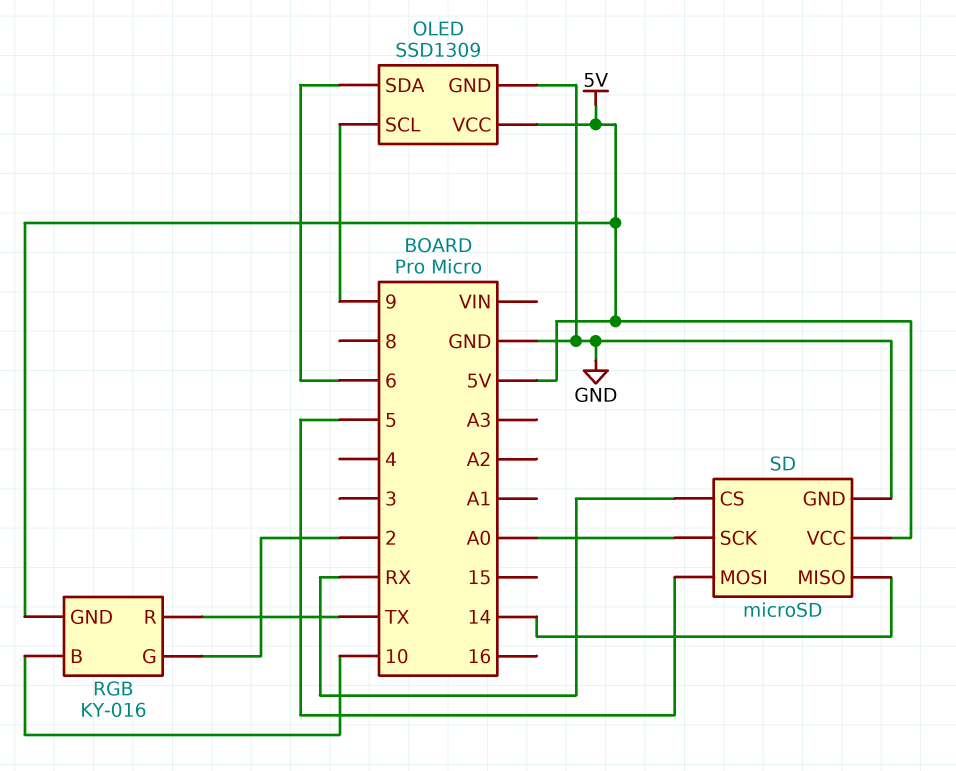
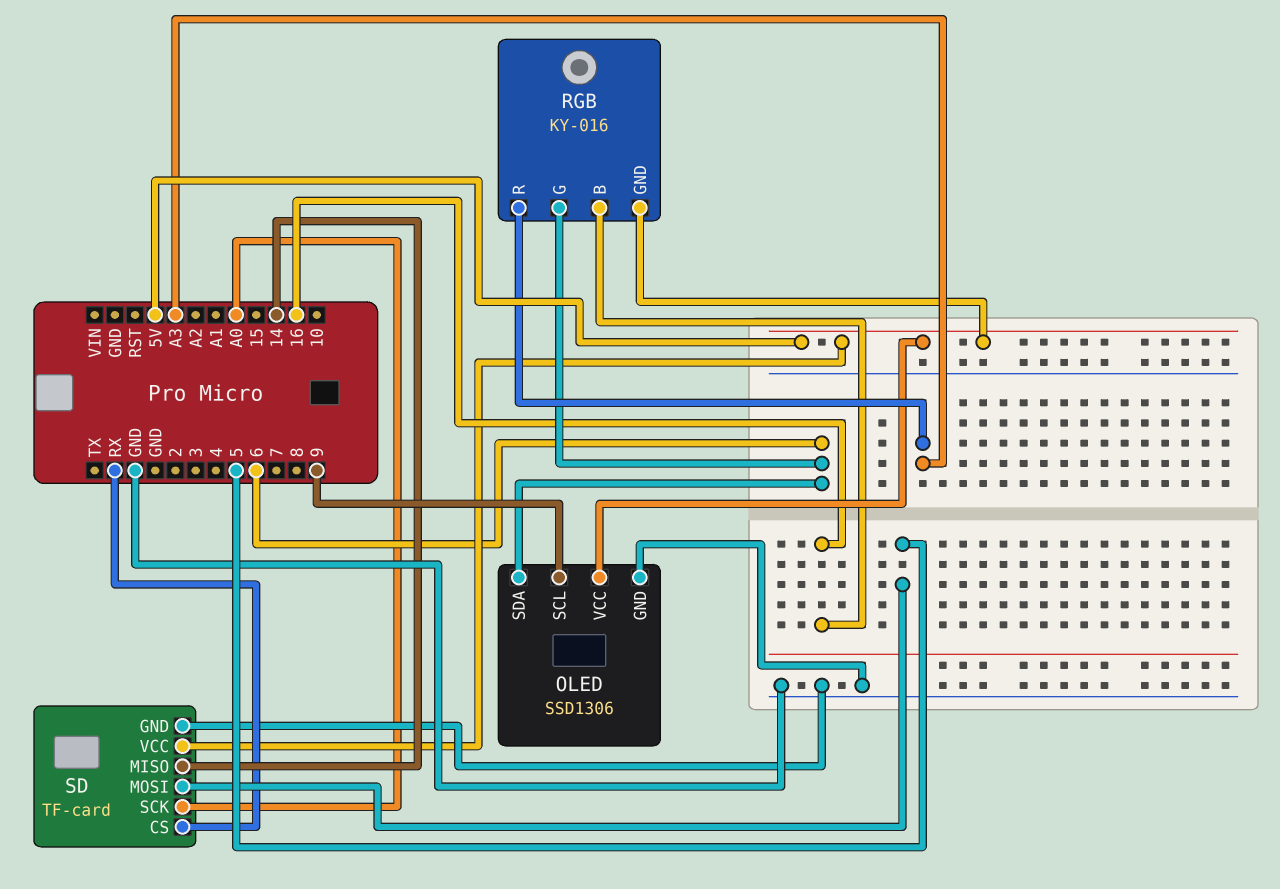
OLED: SSD1309 -> SSD1306
RGB pin B: 10 -> 16
RGB pin G: 2 -> 6
RGB pin R: TX -> A3
SD: microSD -> TF-card

